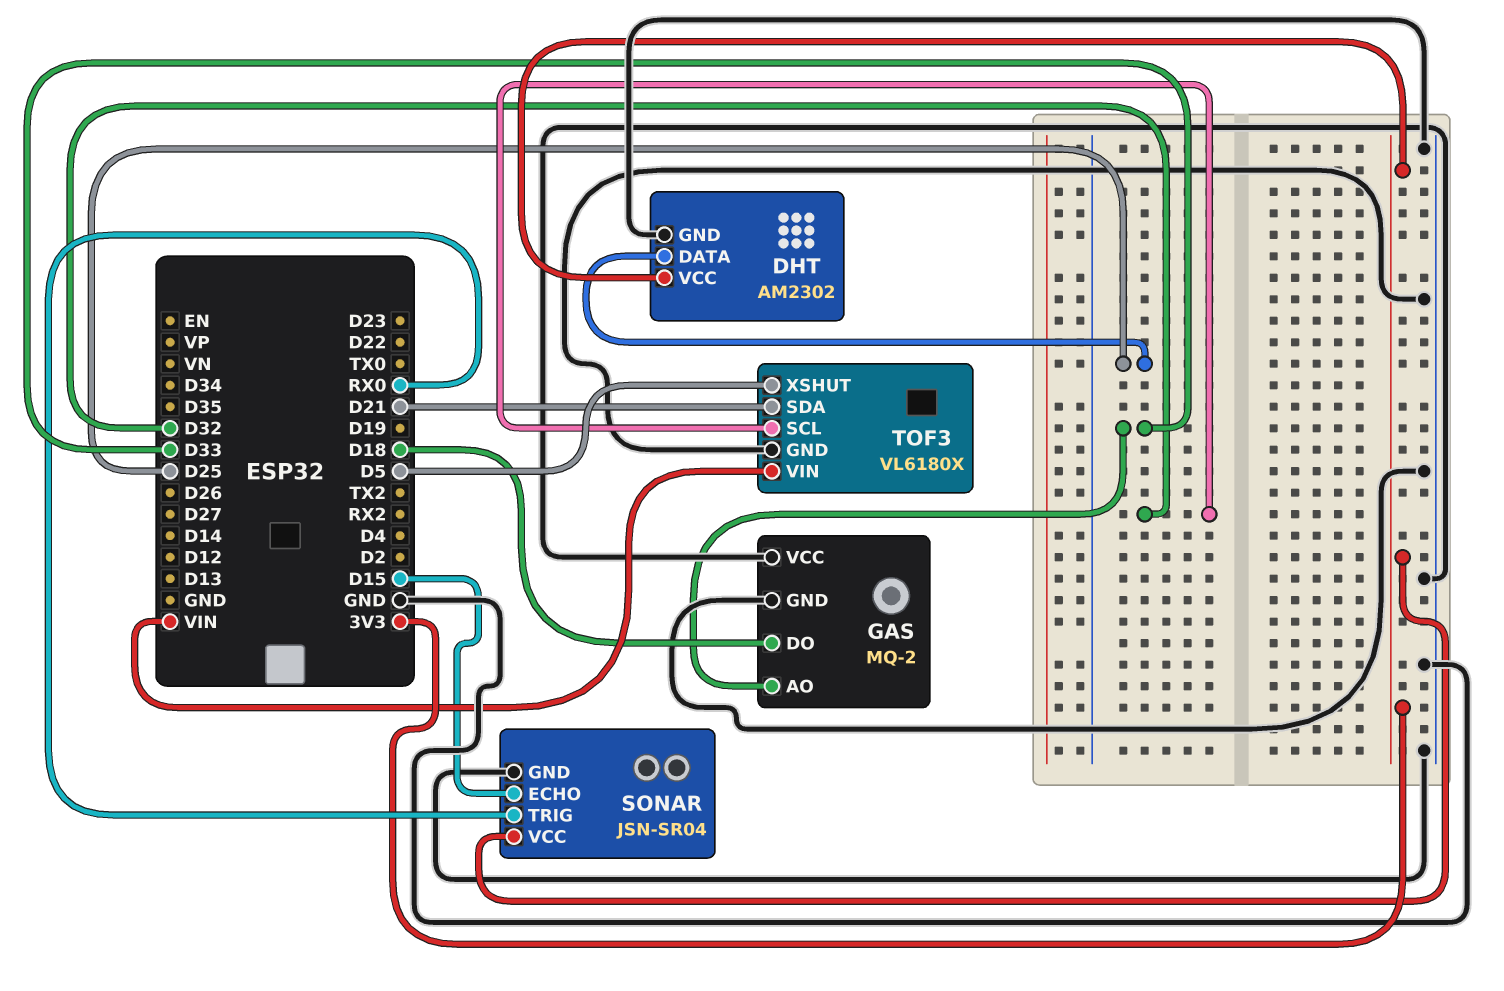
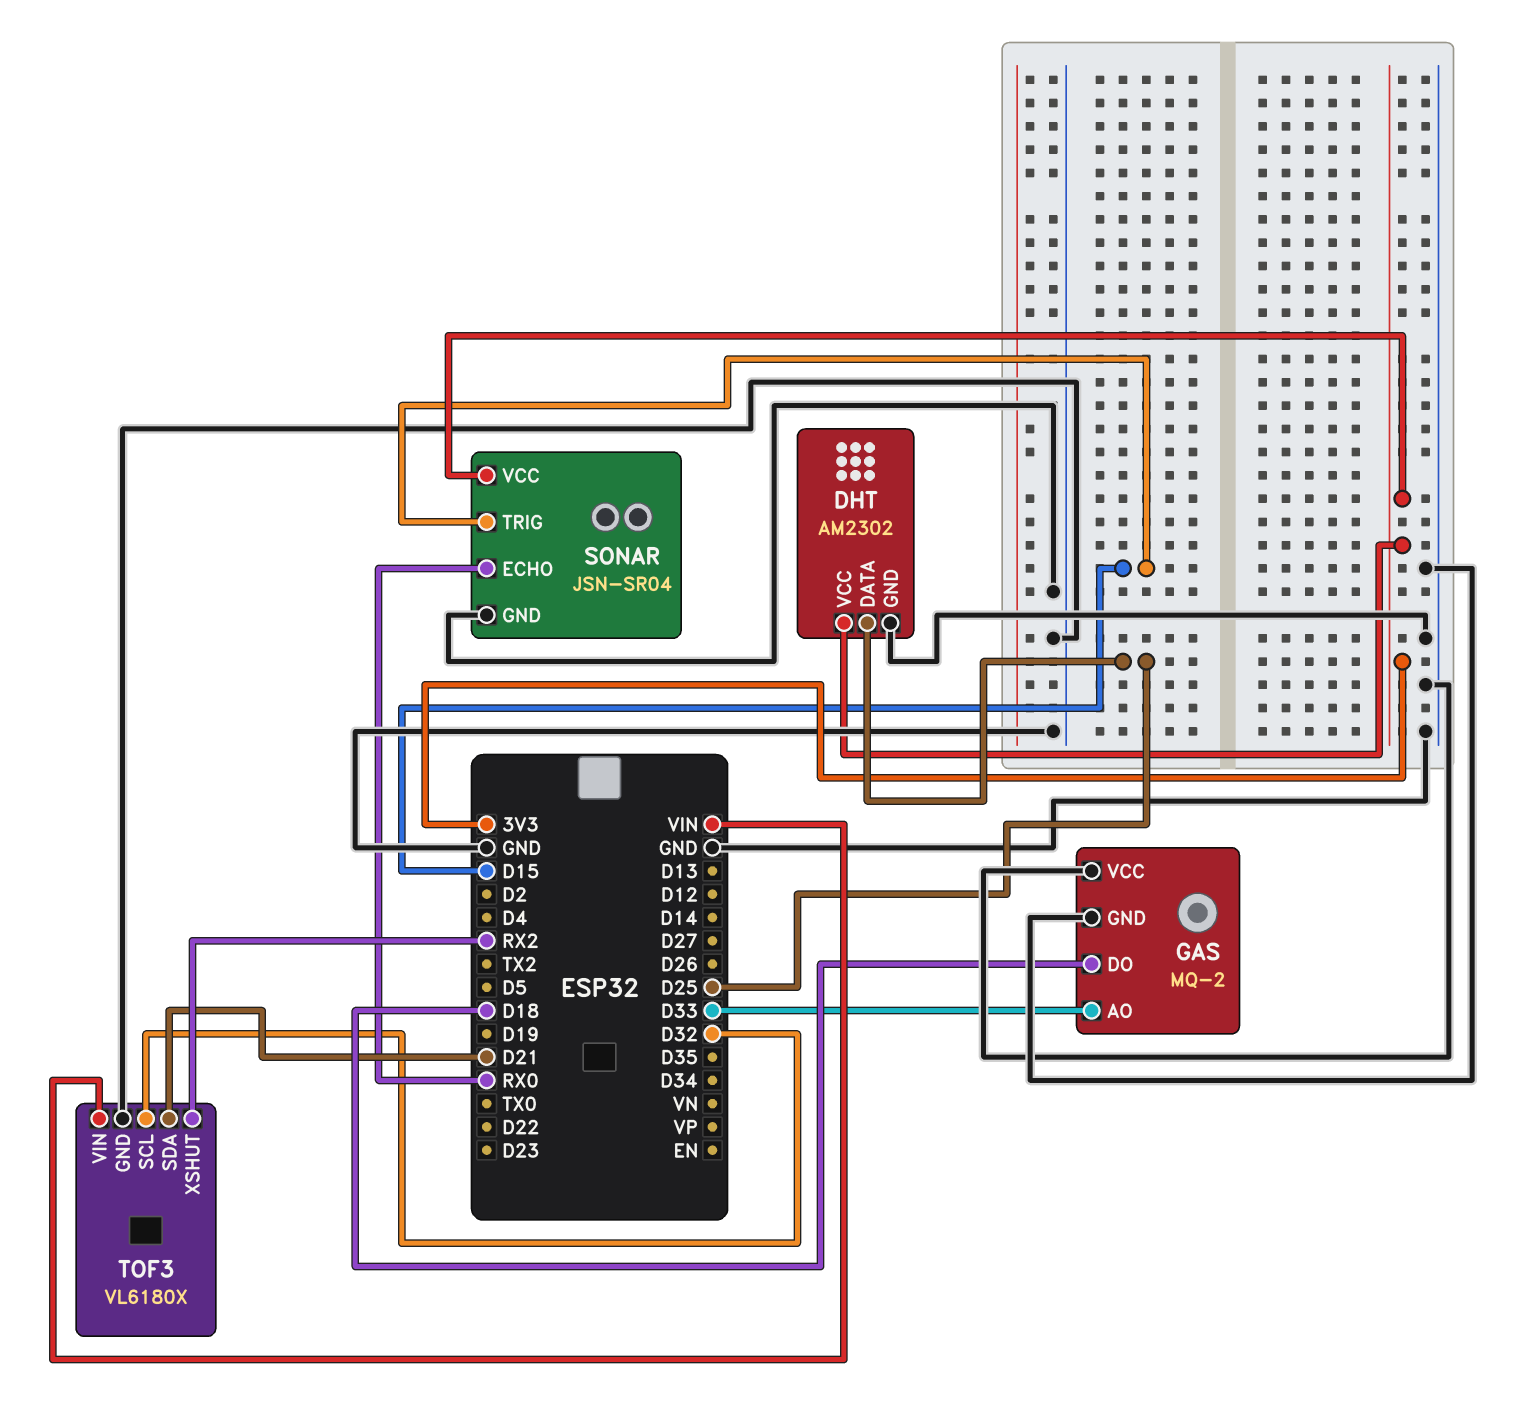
SONAR pin ECHO: D15 -> RX0
SONAR pin TRIG: RX0 -> D15
TOF3 pin XSHUT: D5 -> RX2

